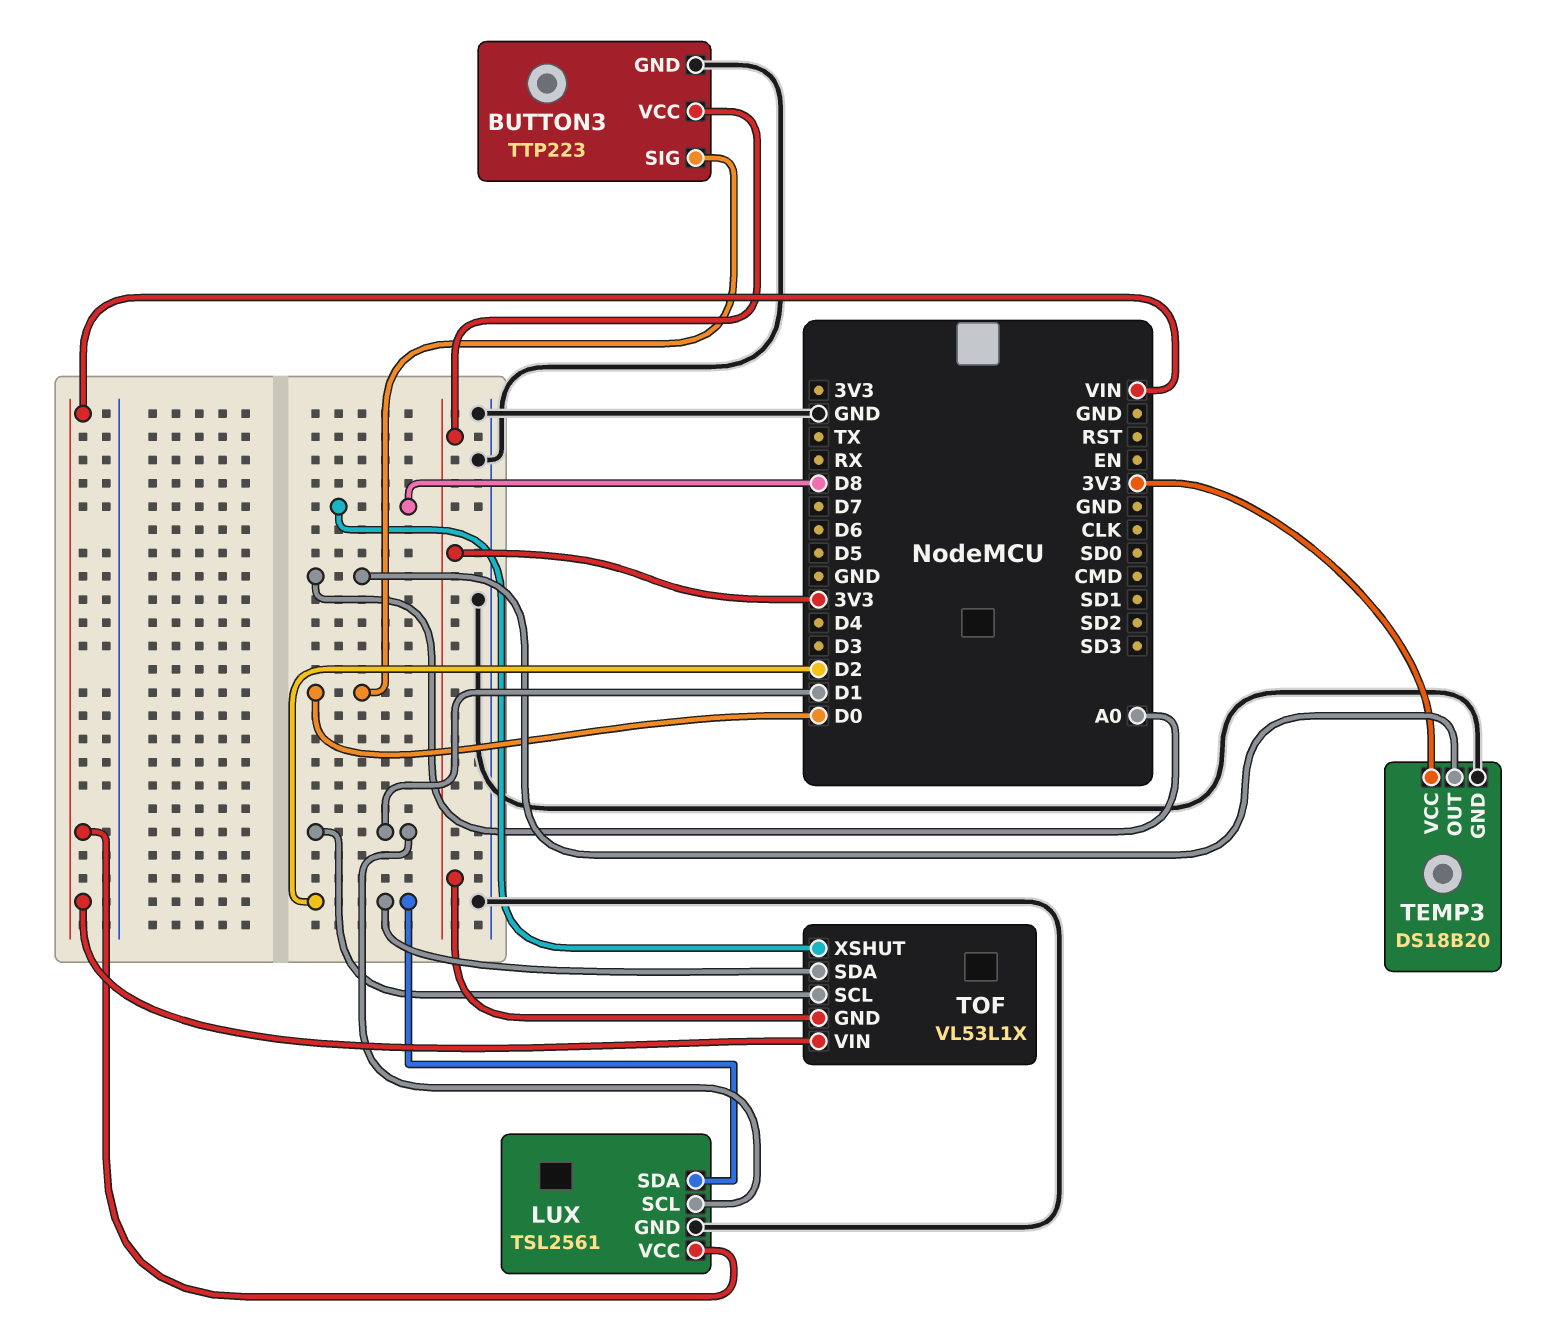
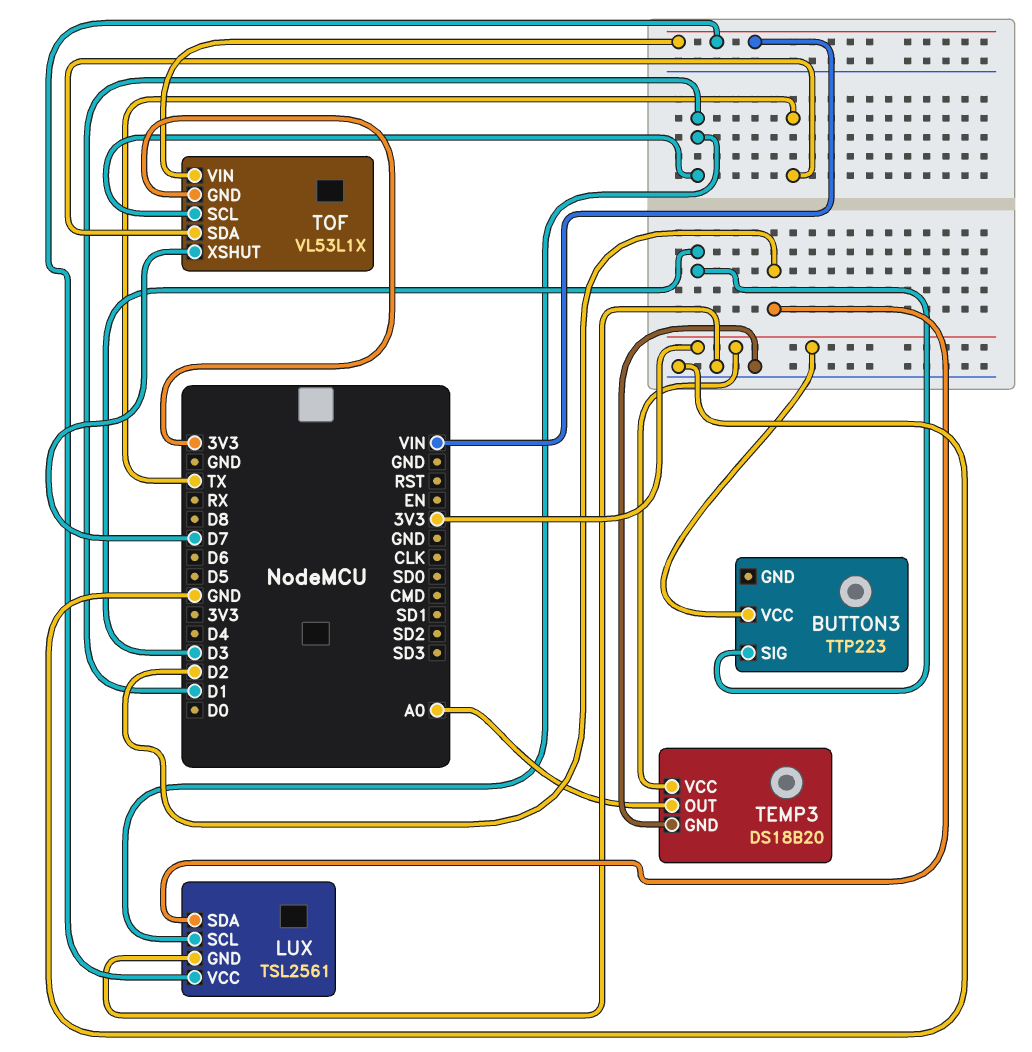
BUTTON3 pin GND: GND -> none
BUTTON3 pin SIG: D0 -> D3
TOF pin SDA: D2 -> TX
TOF pin XSHUT: D8 -> D7

